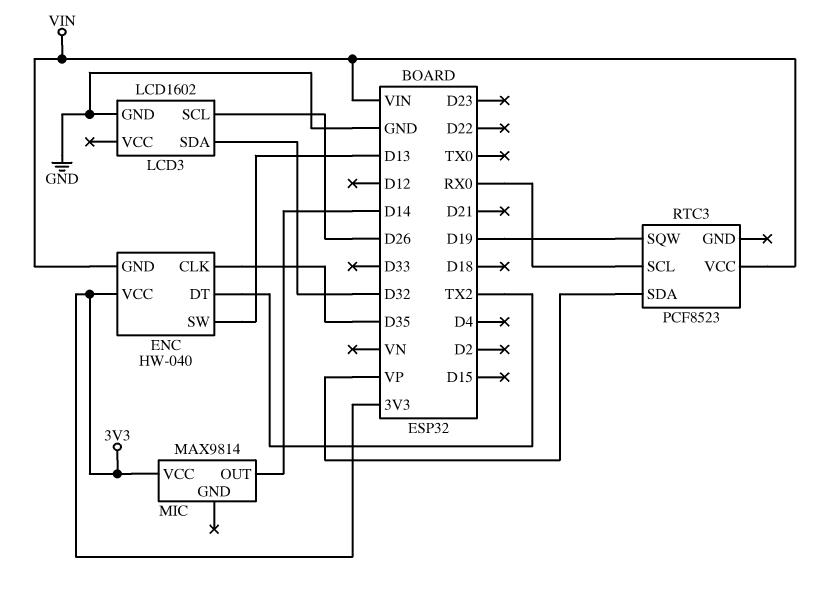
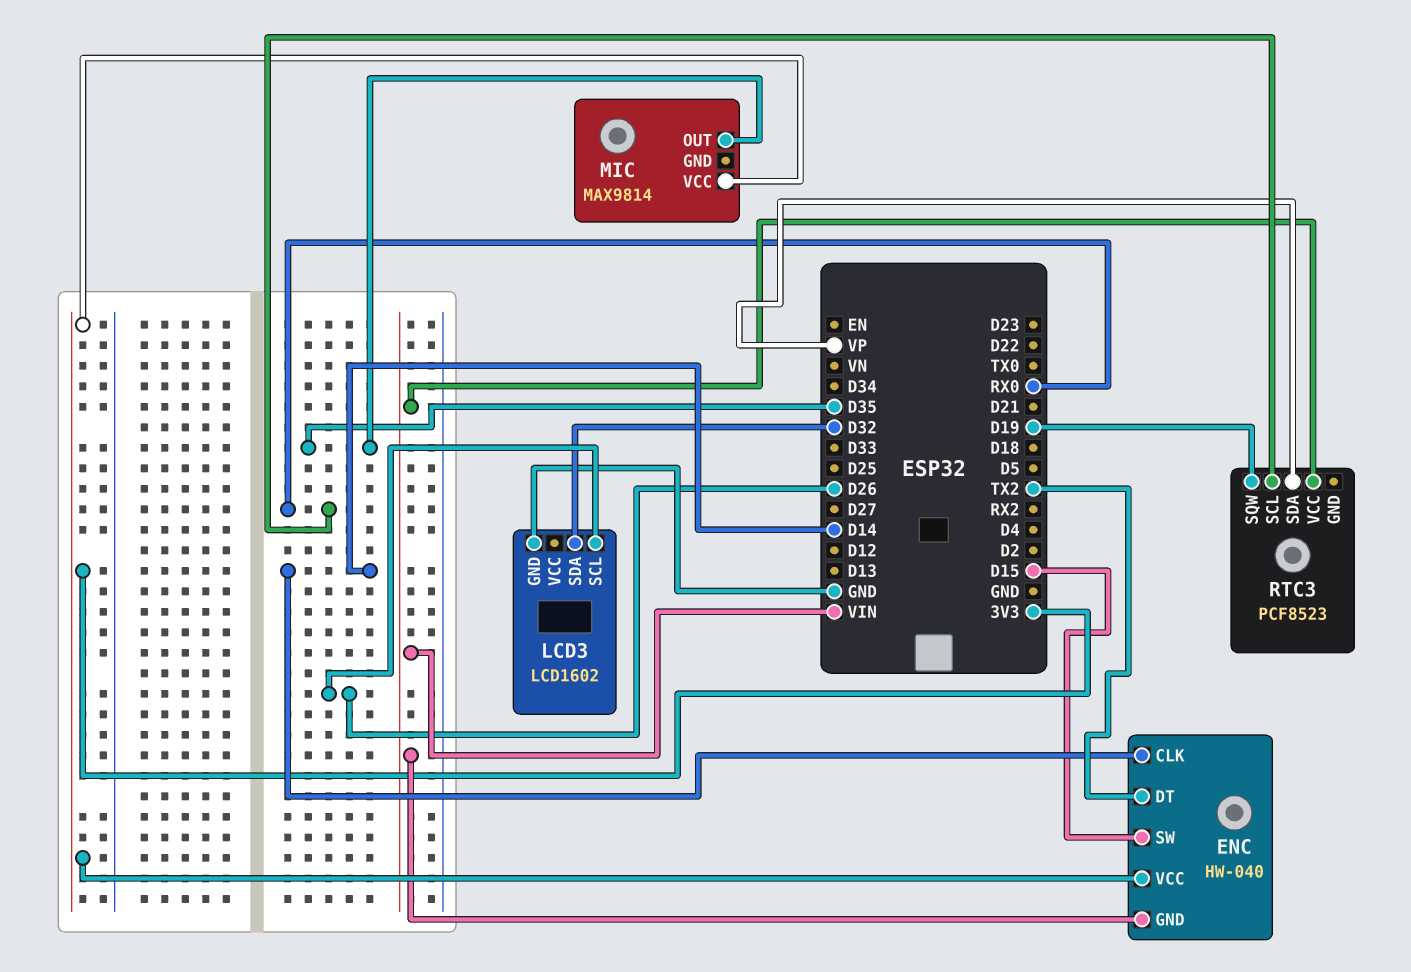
ENC pin CLK: D35 -> D14
ENC pin SW: D13 -> D15
MIC pin OUT: D14 -> D35

